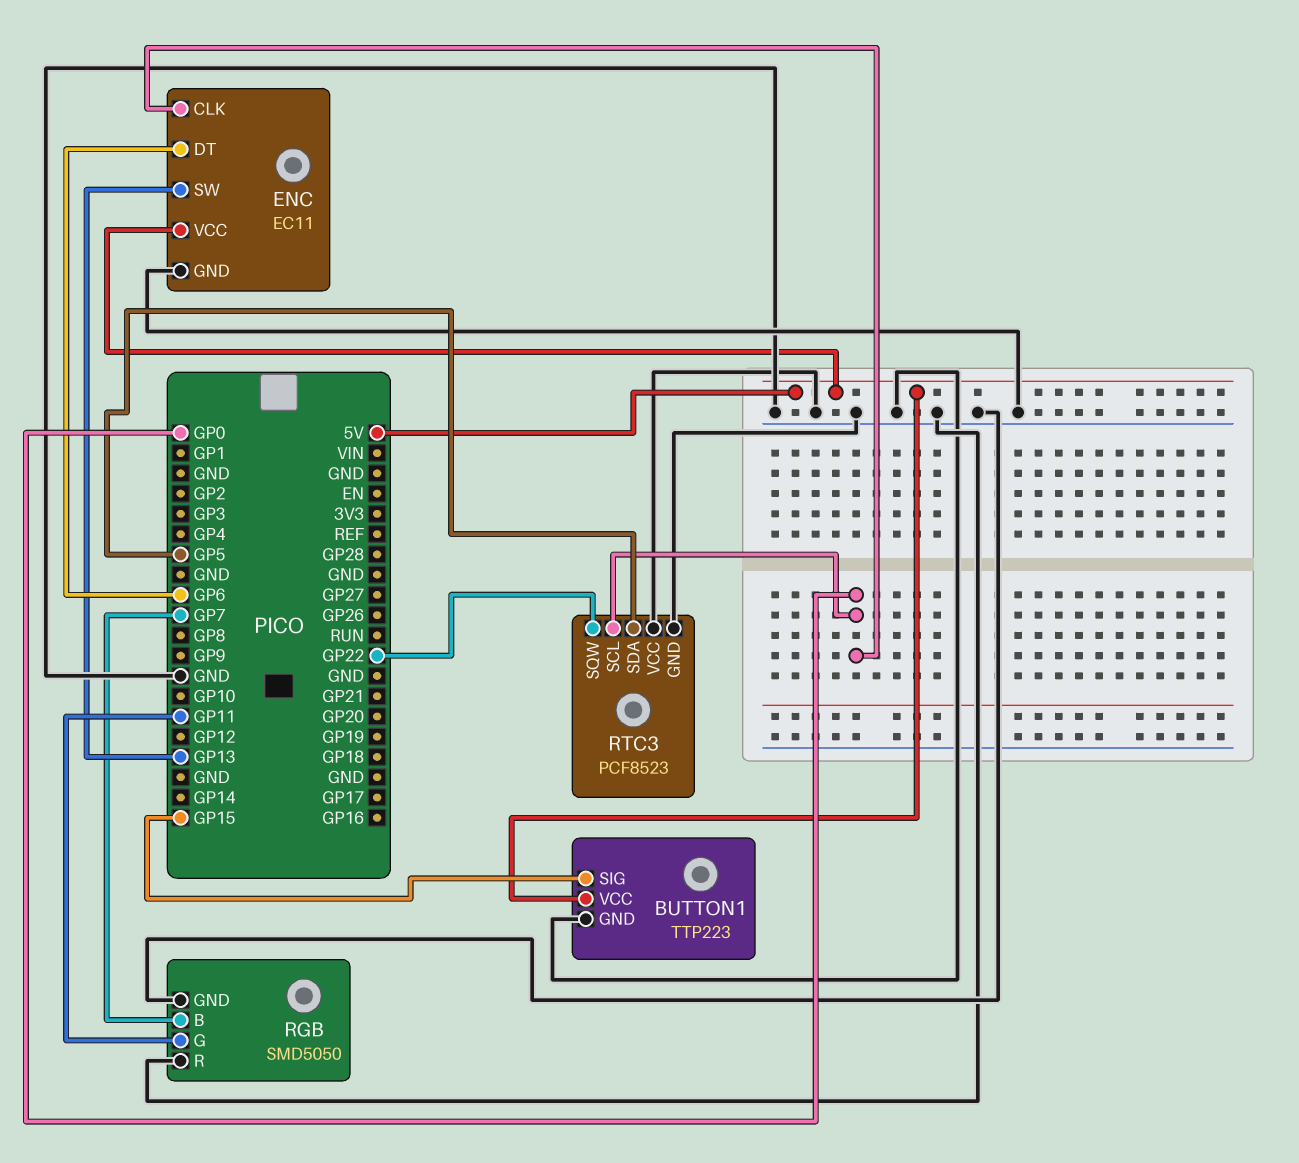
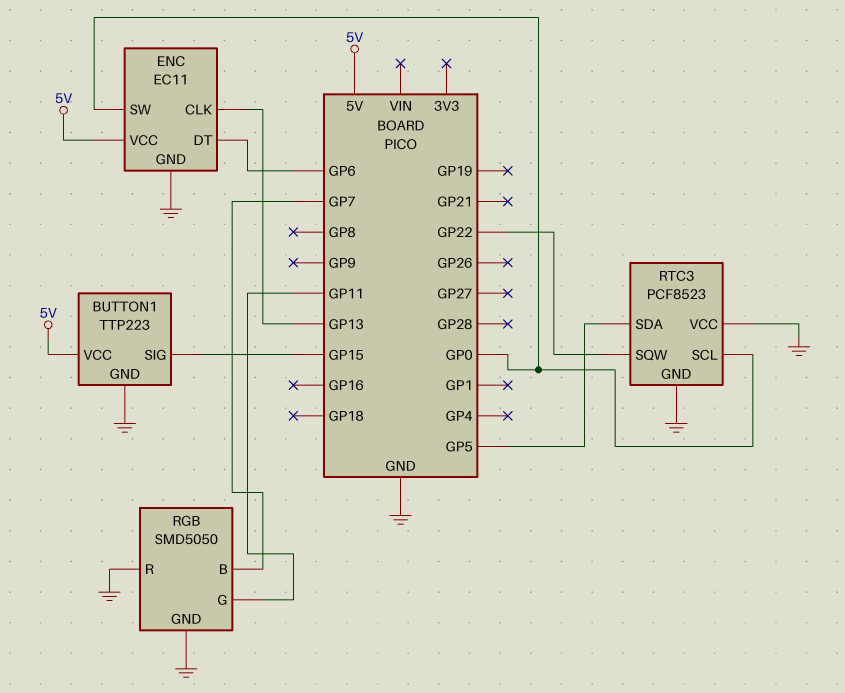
ENC pin CLK: GP0 -> GP13
ENC pin SW: GP13 -> GP0

